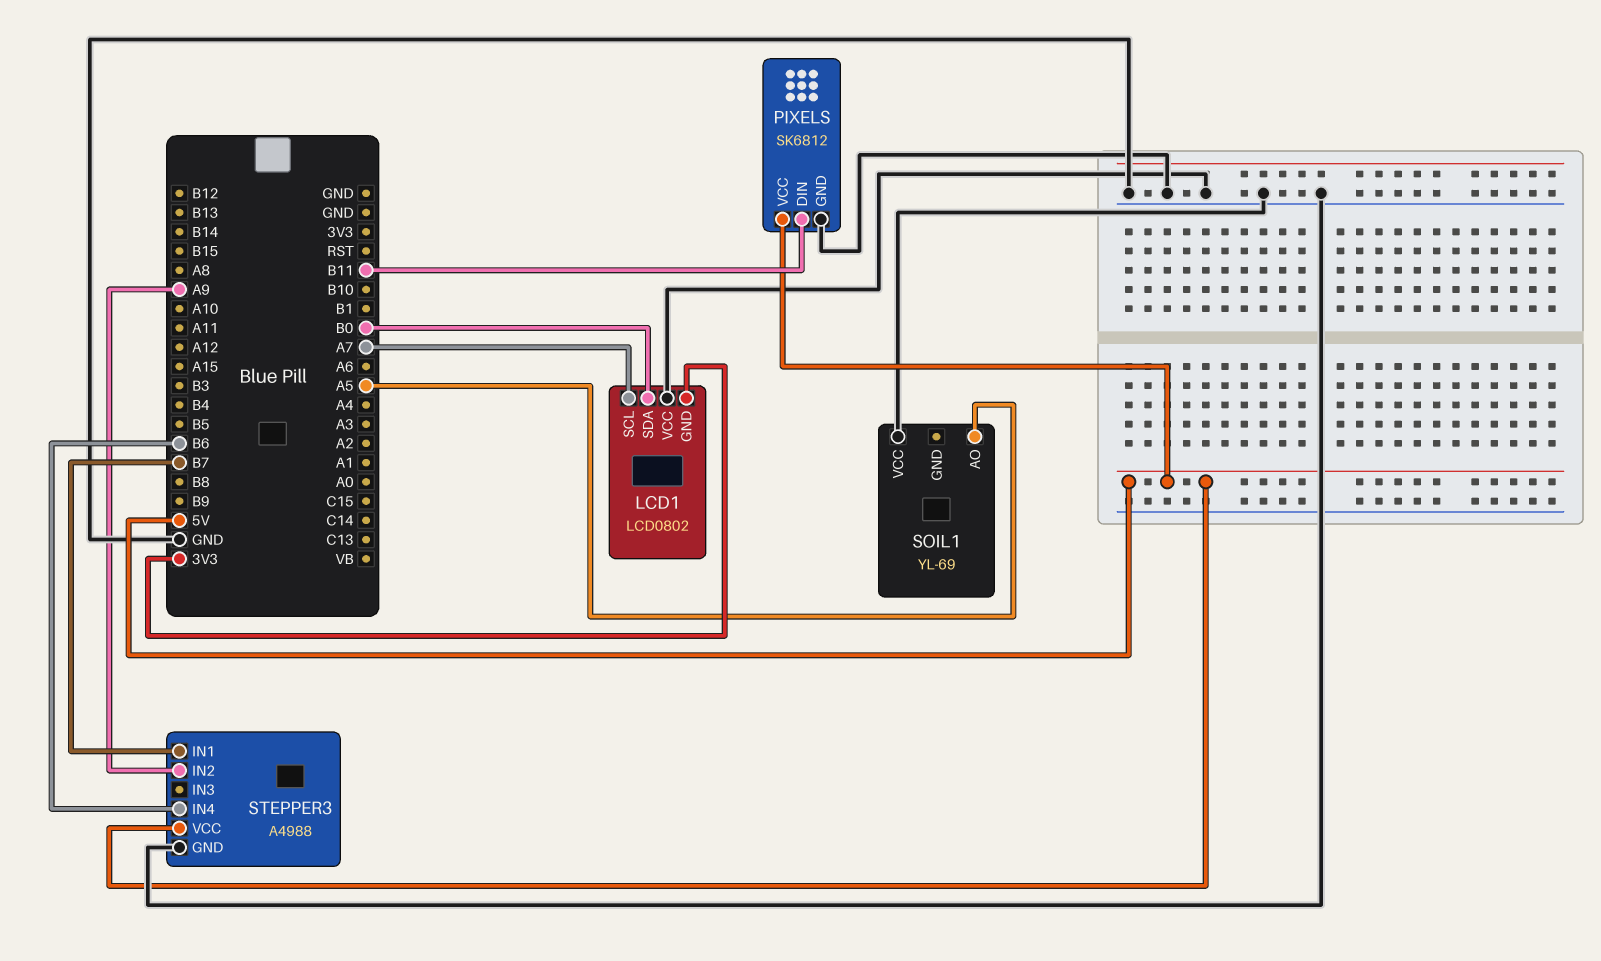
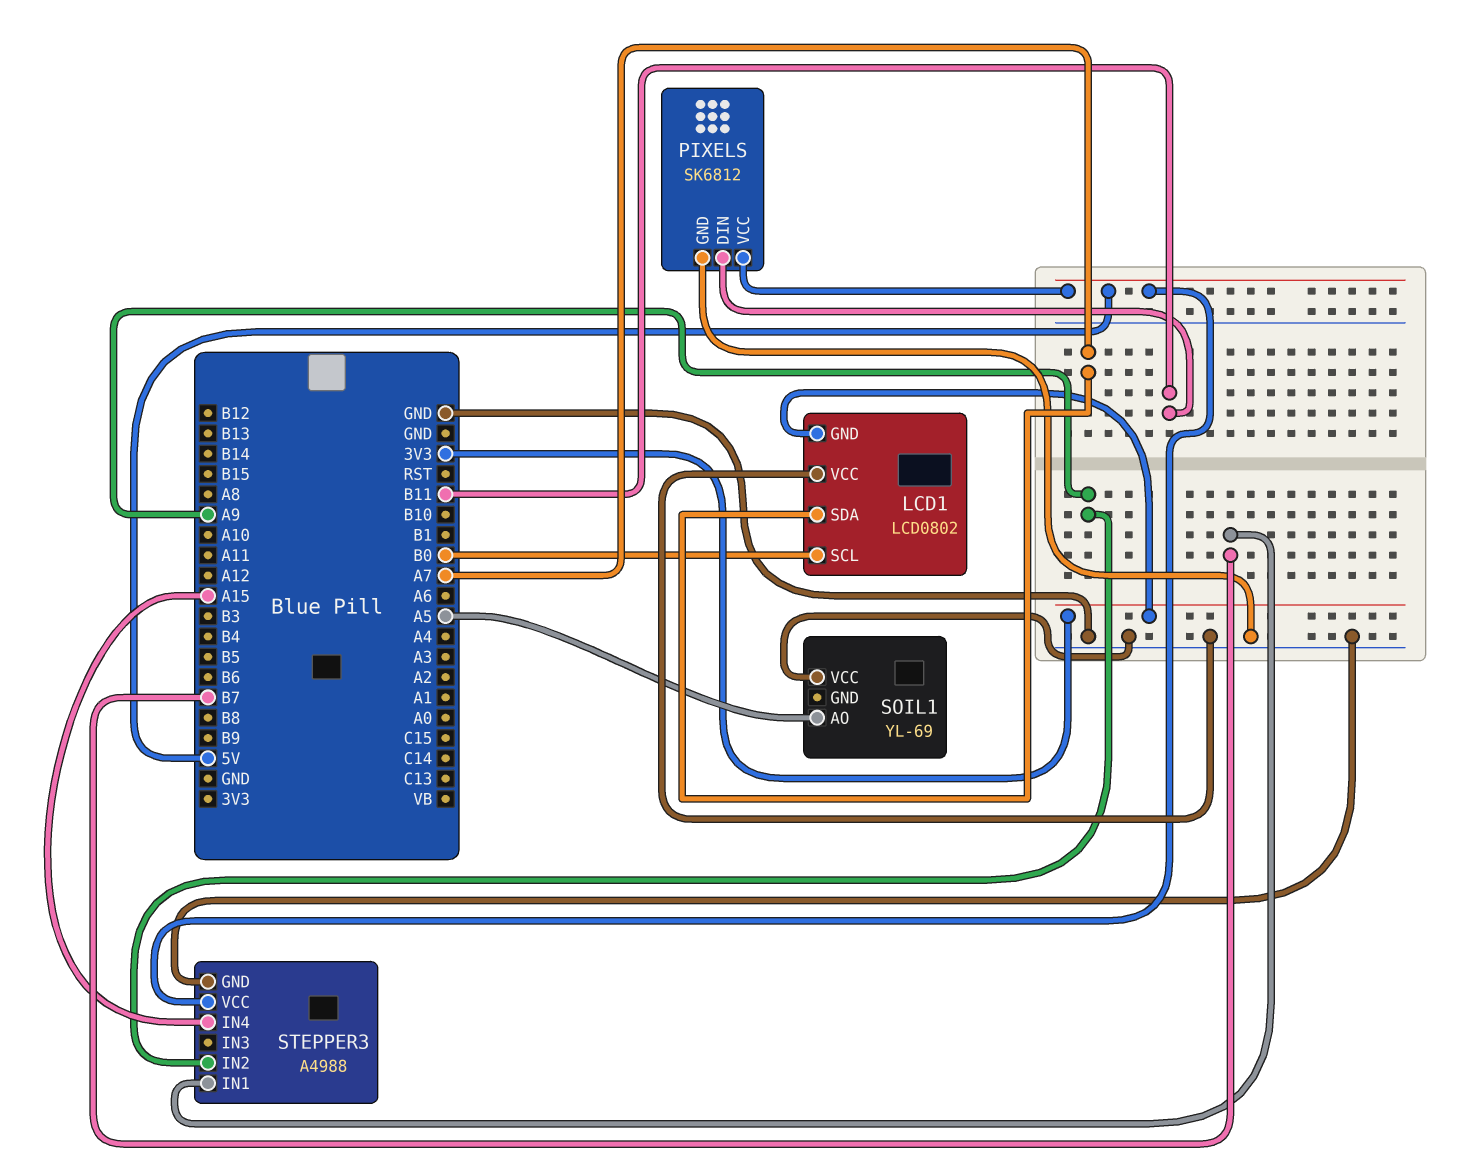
LCD1 pin SCL: A7 -> B0
LCD1 pin SDA: B0 -> A7
STEPPER3 pin IN4: B6 -> A15

